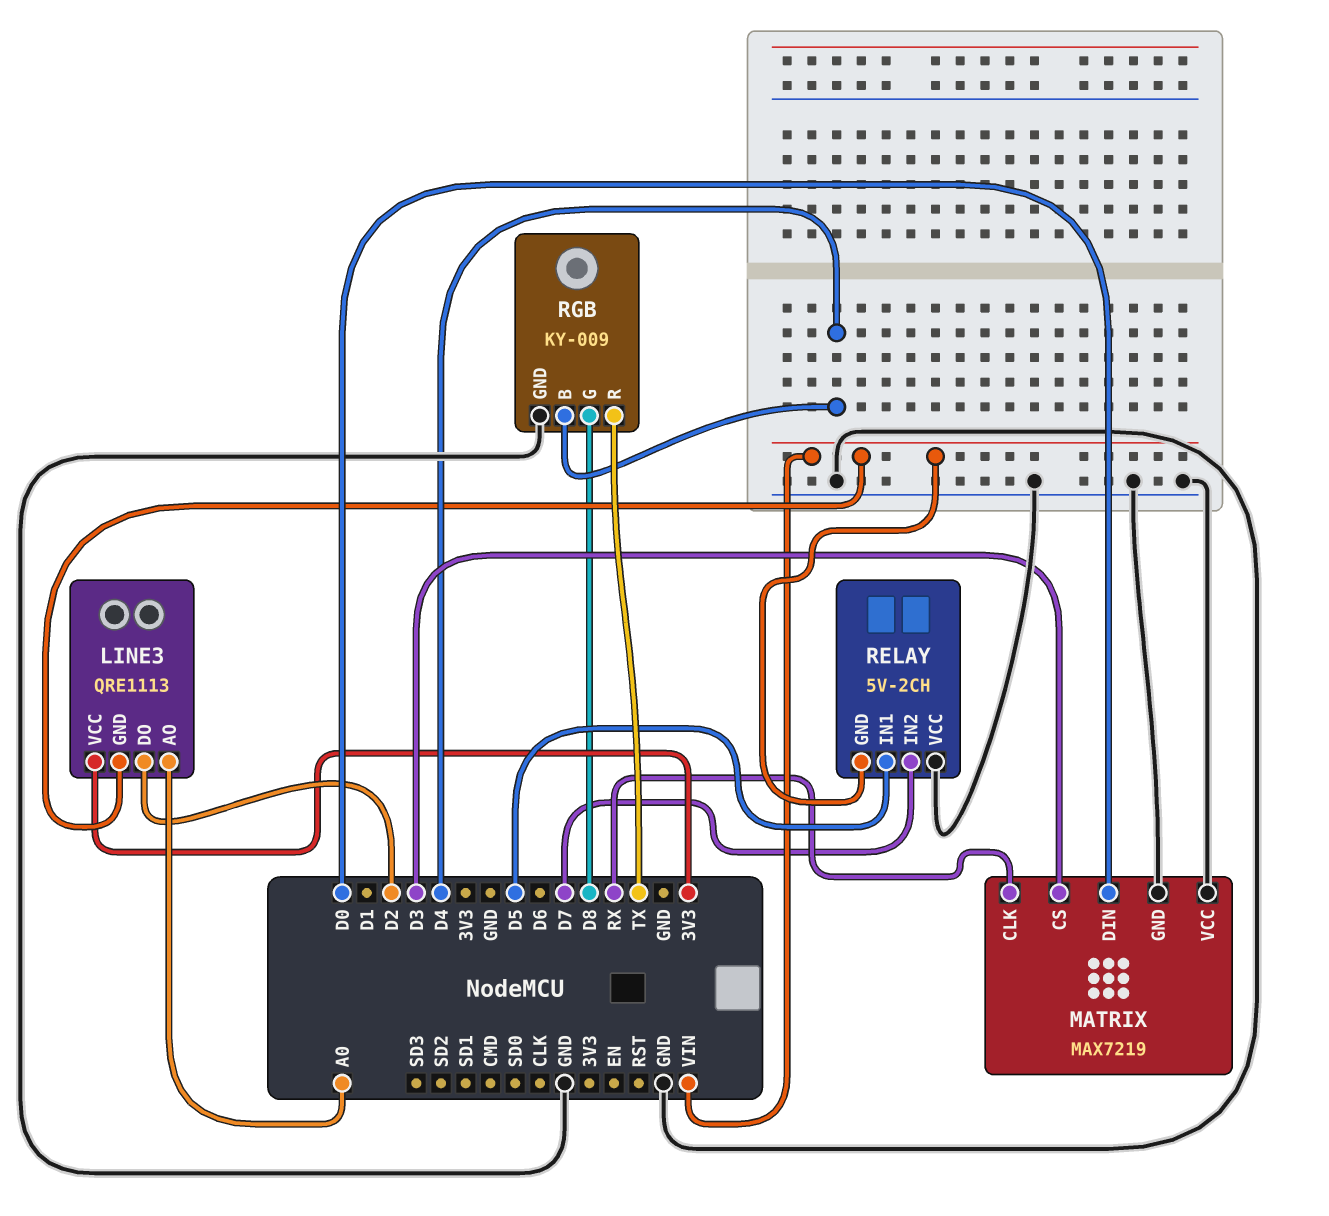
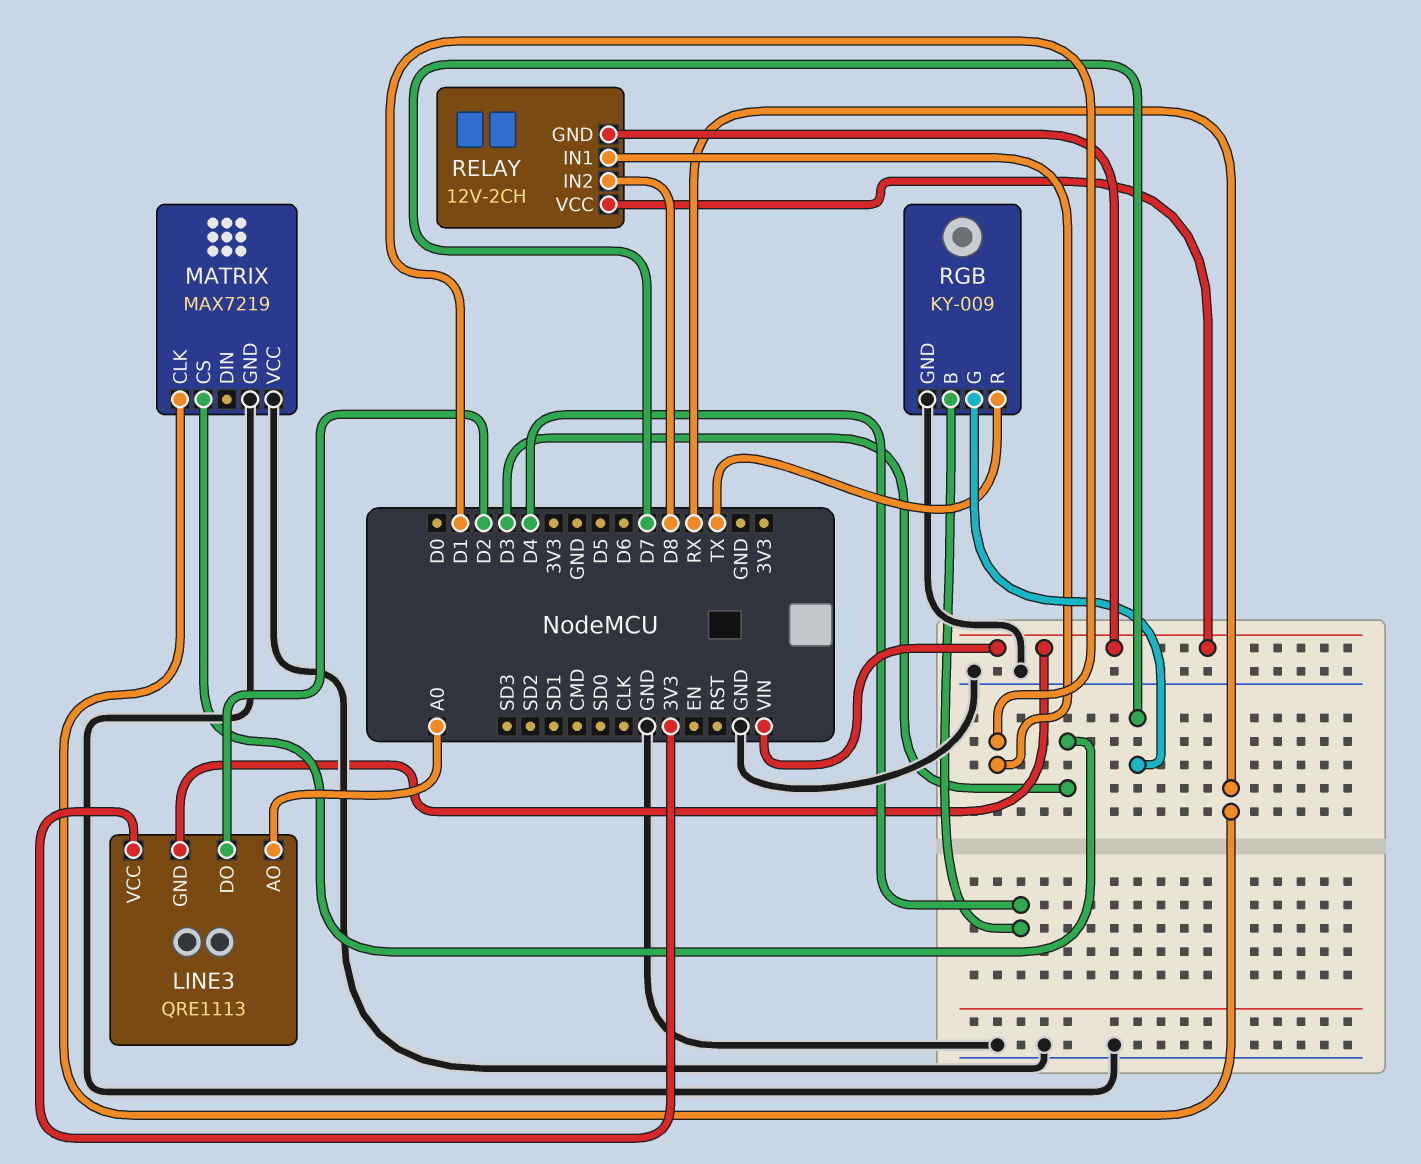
MATRIX pin DIN: D0 -> none
RELAY: 5V-2CH -> 12V-2CH
RELAY pin IN1: D5 -> D1
RELAY pin IN2: D7 -> D8
RELAY pin VCC: GND -> VIN
RGB pin G: D8 -> D7

